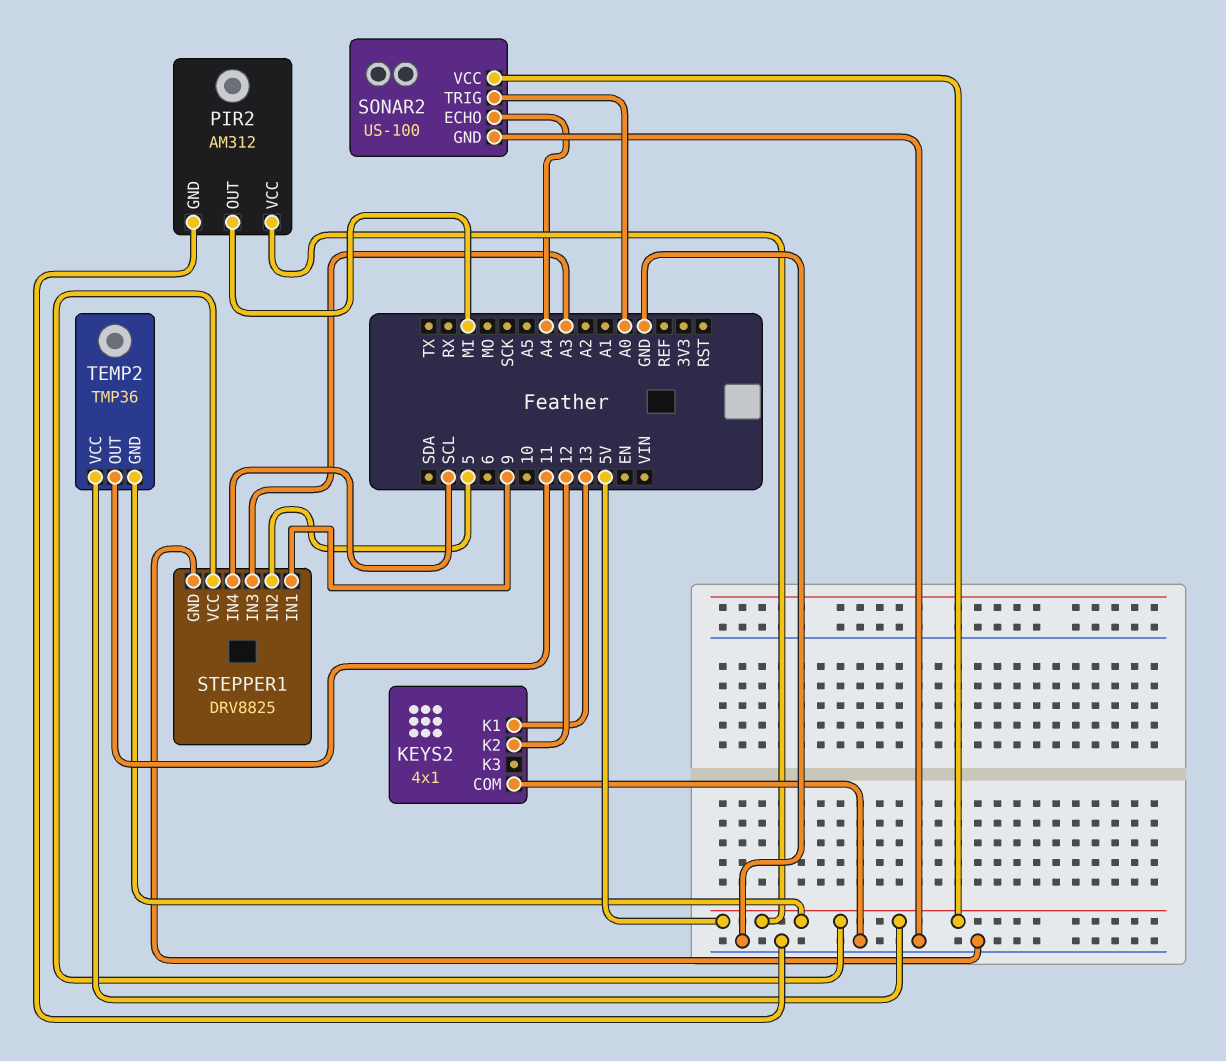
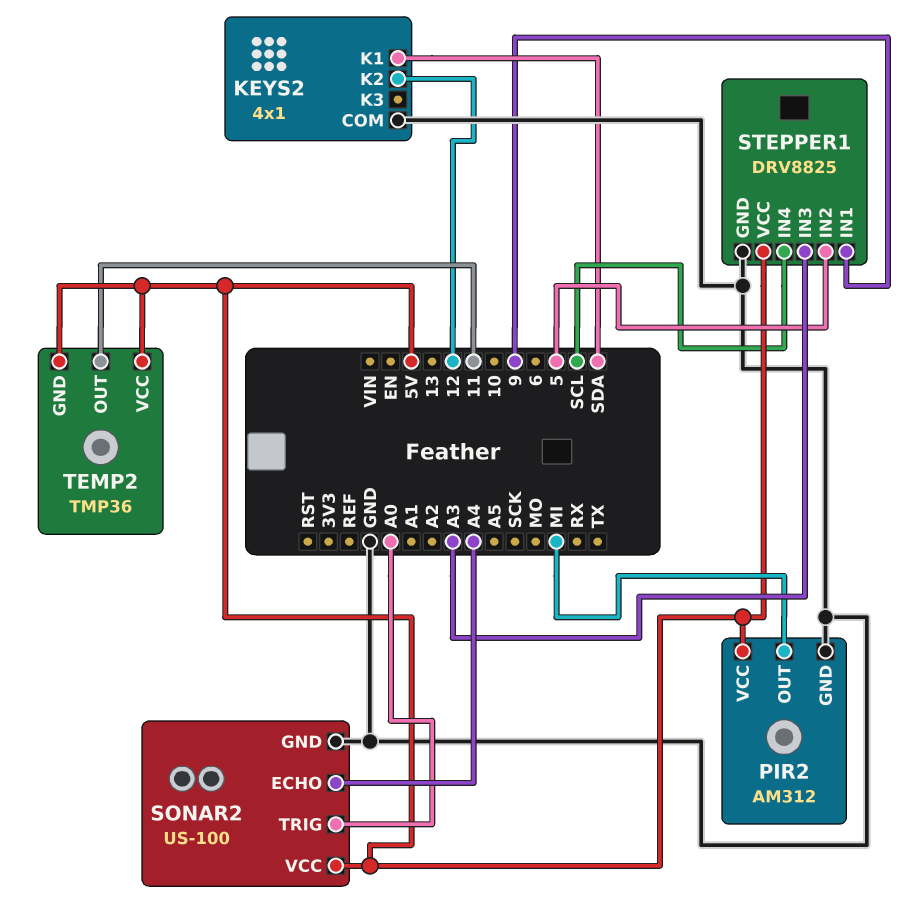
KEYS2 pin K1: 13 -> SDA

